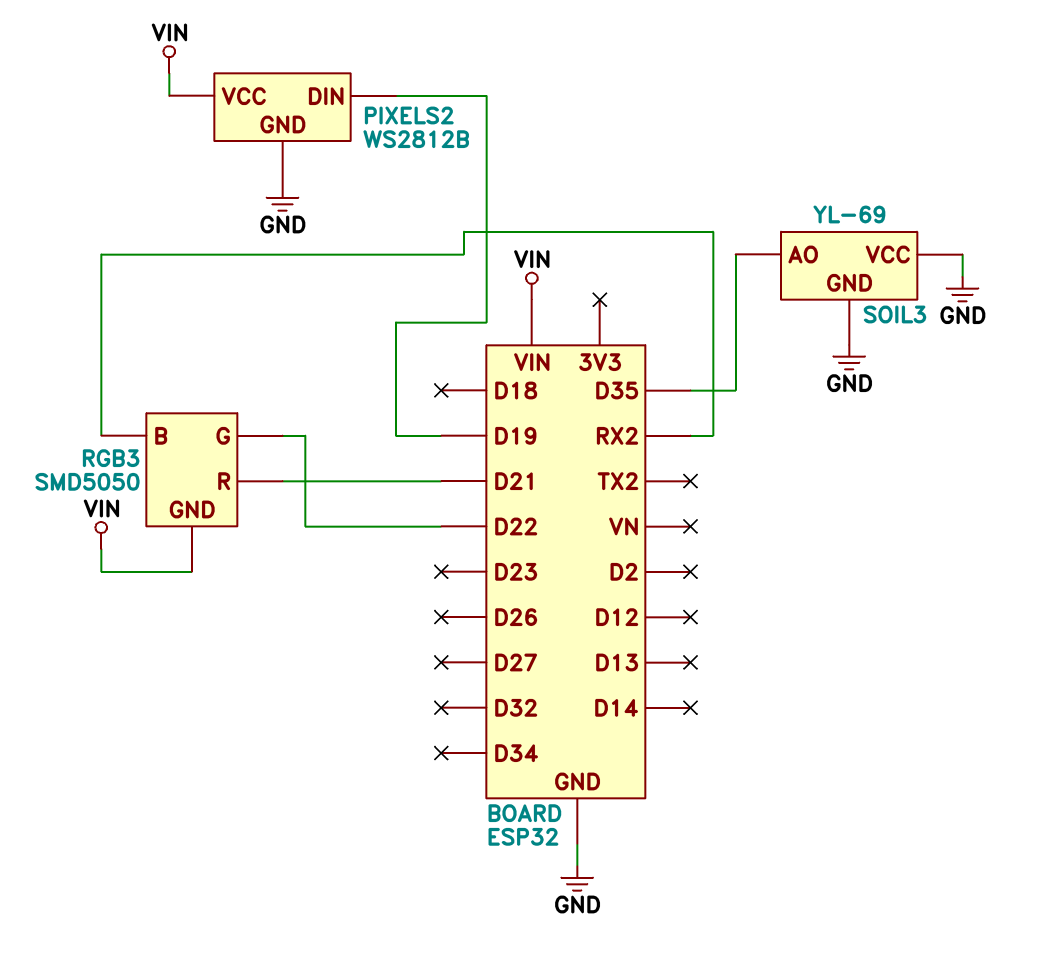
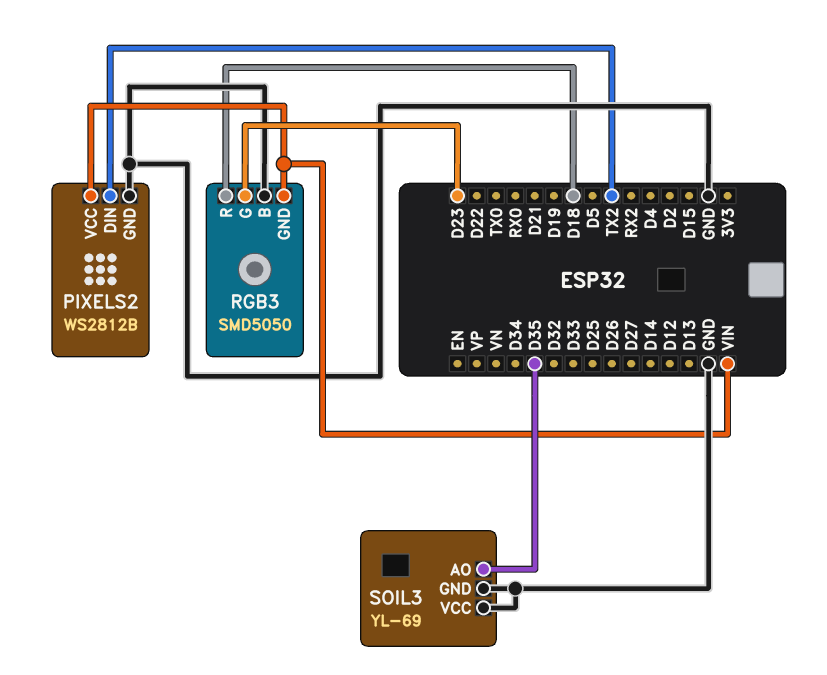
PIXELS2 pin DIN: D19 -> TX2
RGB3 pin B: RX2 -> GND
RGB3 pin G: D22 -> D23
RGB3 pin R: D21 -> D18

